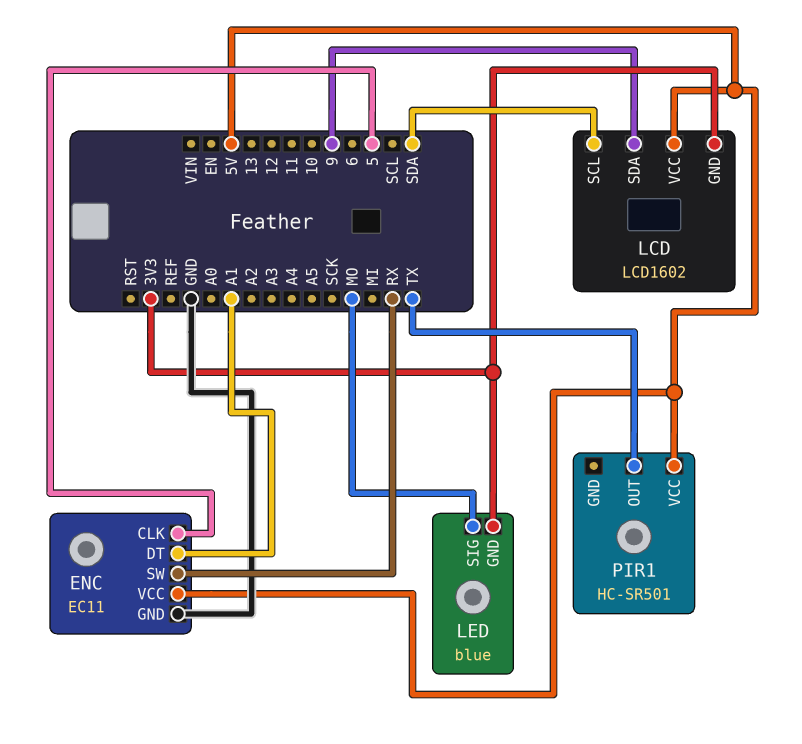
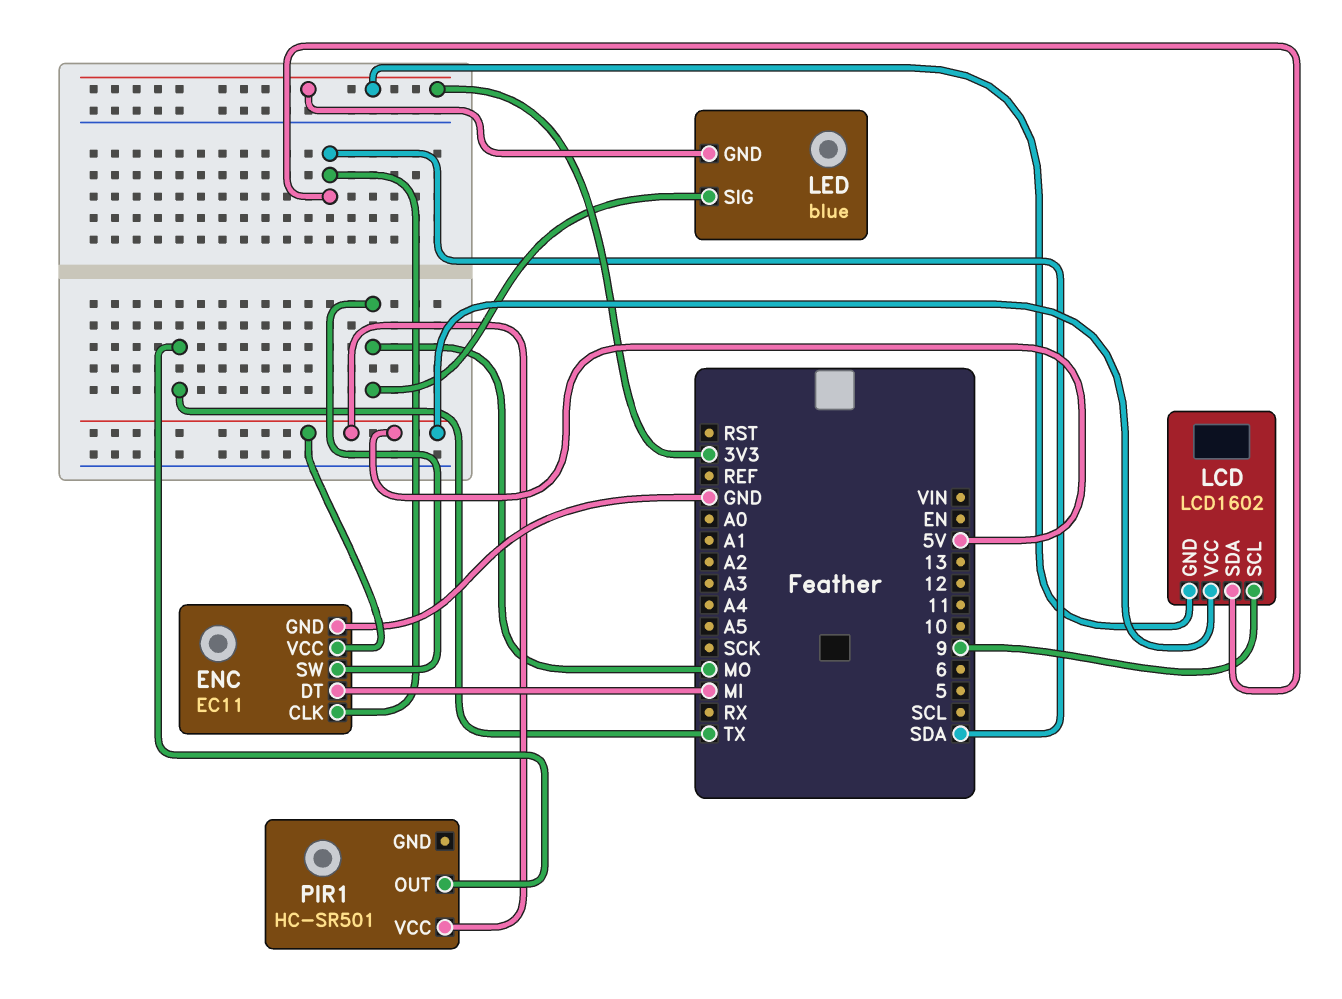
ENC pin CLK: 5 -> SDA
ENC pin DT: A1 -> MI
ENC pin SW: RX -> MO
LCD pin SCL: SDA -> 9
LCD pin SDA: 9 -> SDA

